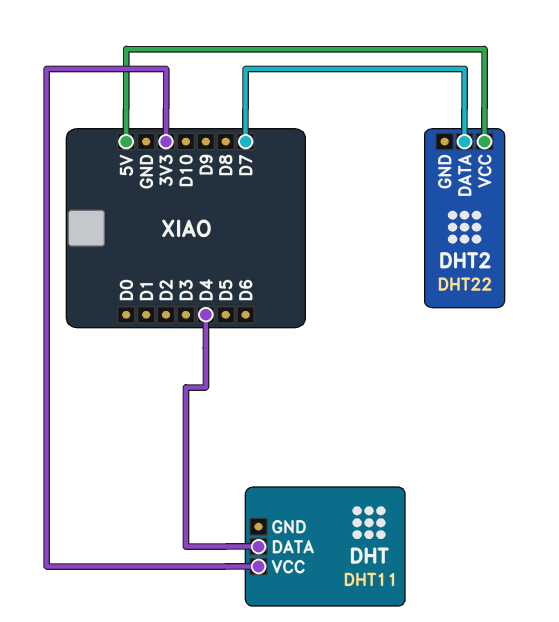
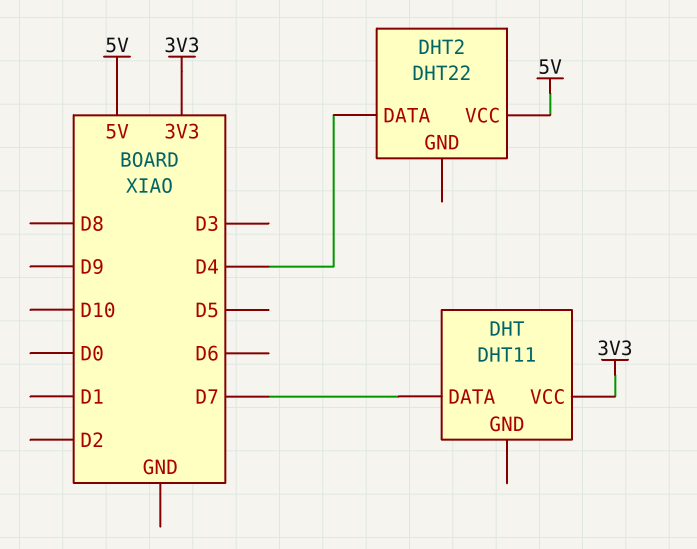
DHT pin DATA: D4 -> D7
DHT2 pin DATA: D7 -> D4

